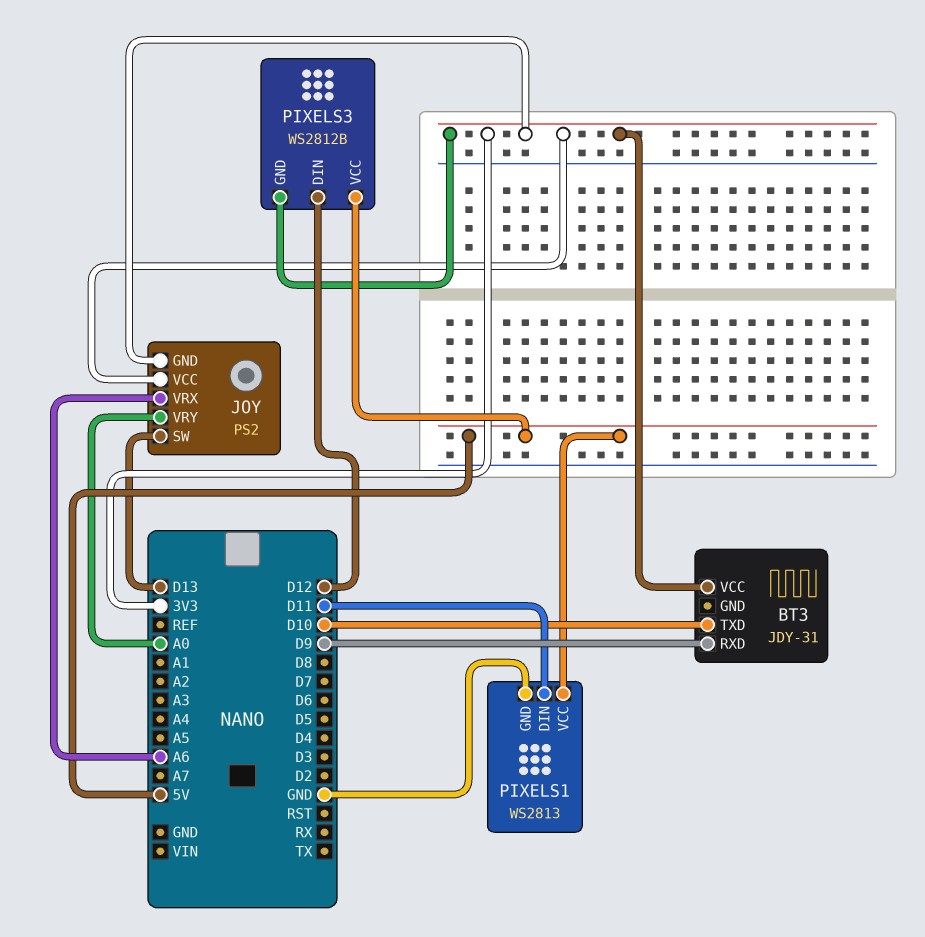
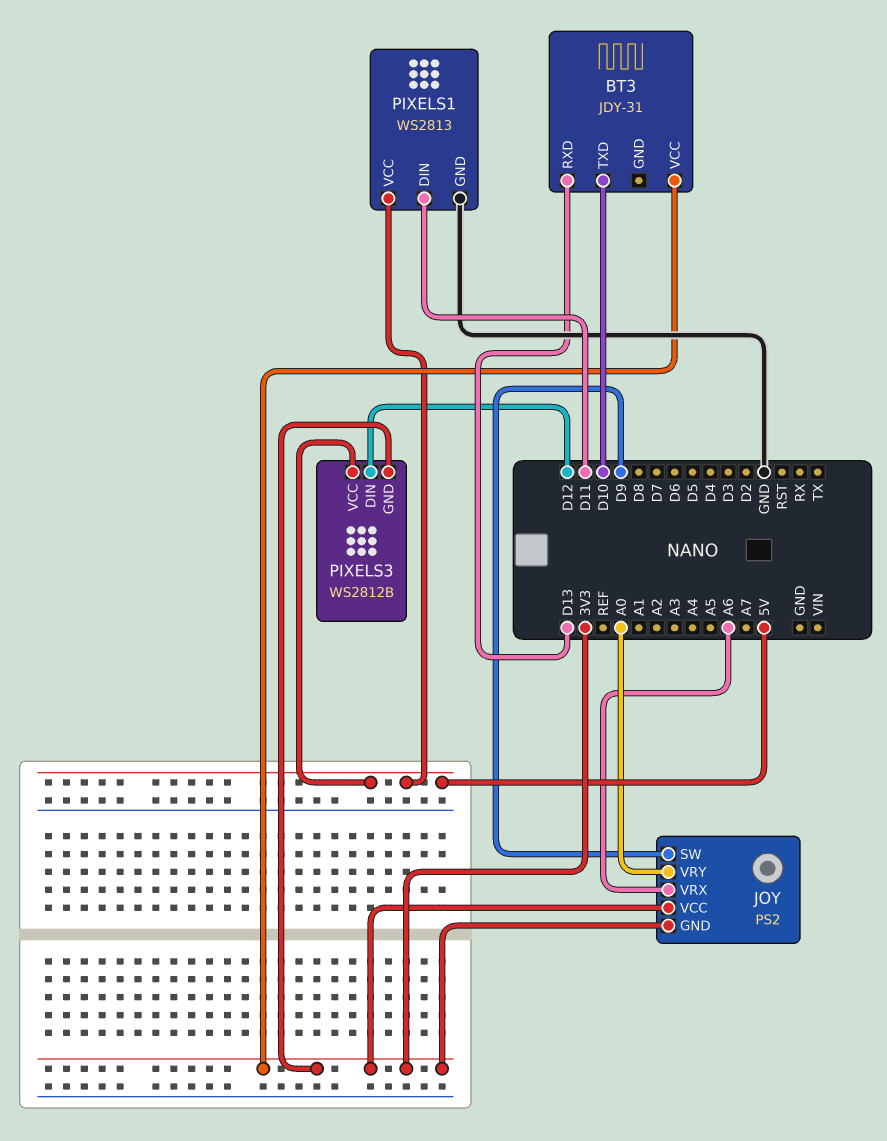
BT3 pin RXD: D9 -> D13
JOY pin SW: D13 -> D9

